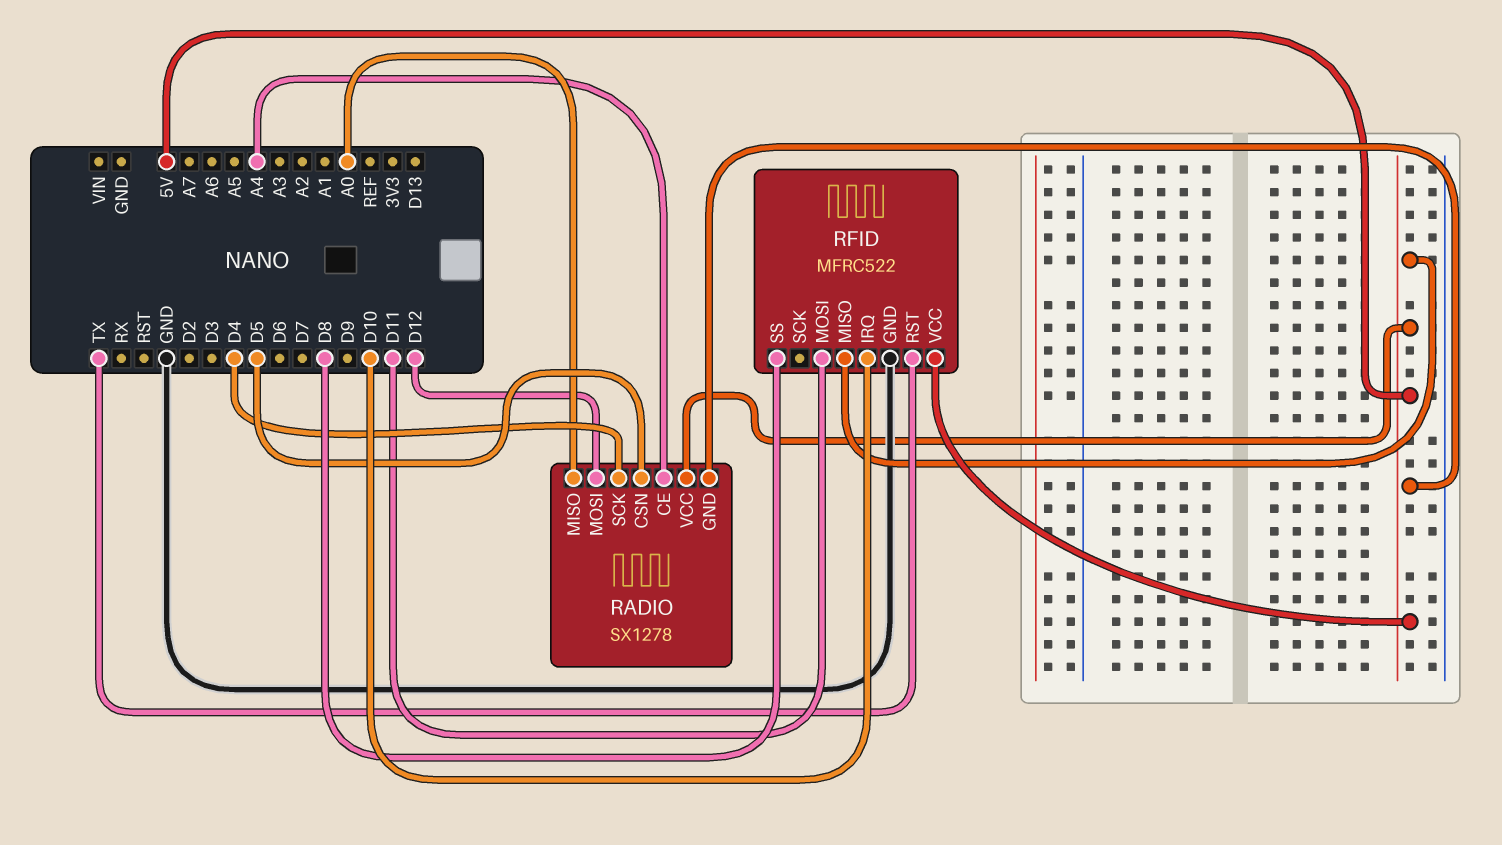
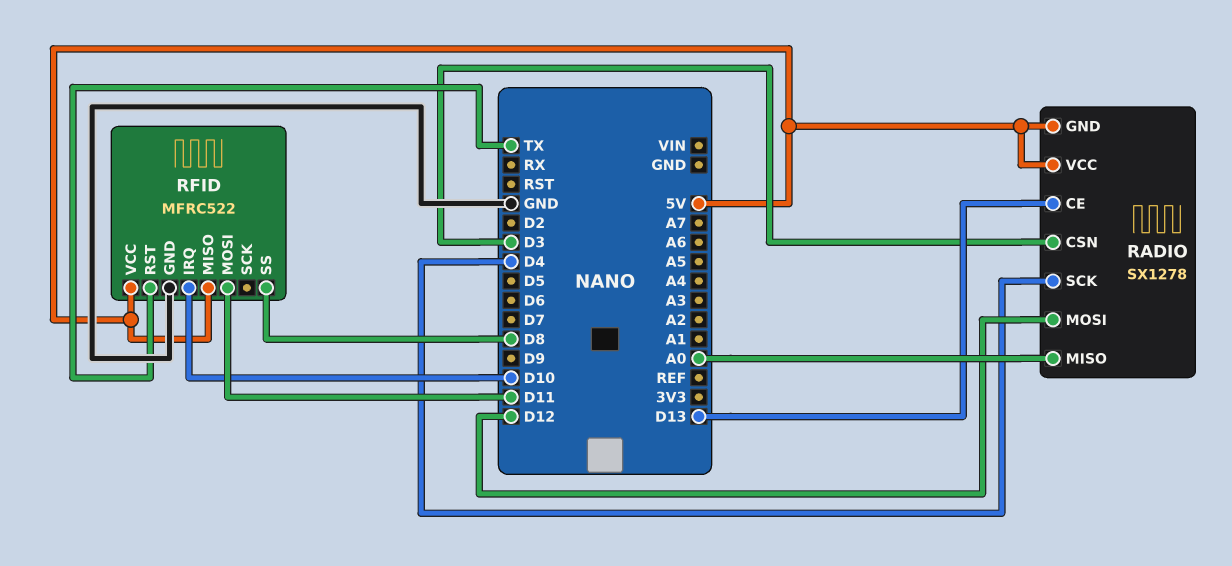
RADIO pin CE: A4 -> D13
RADIO pin CSN: D5 -> D3

